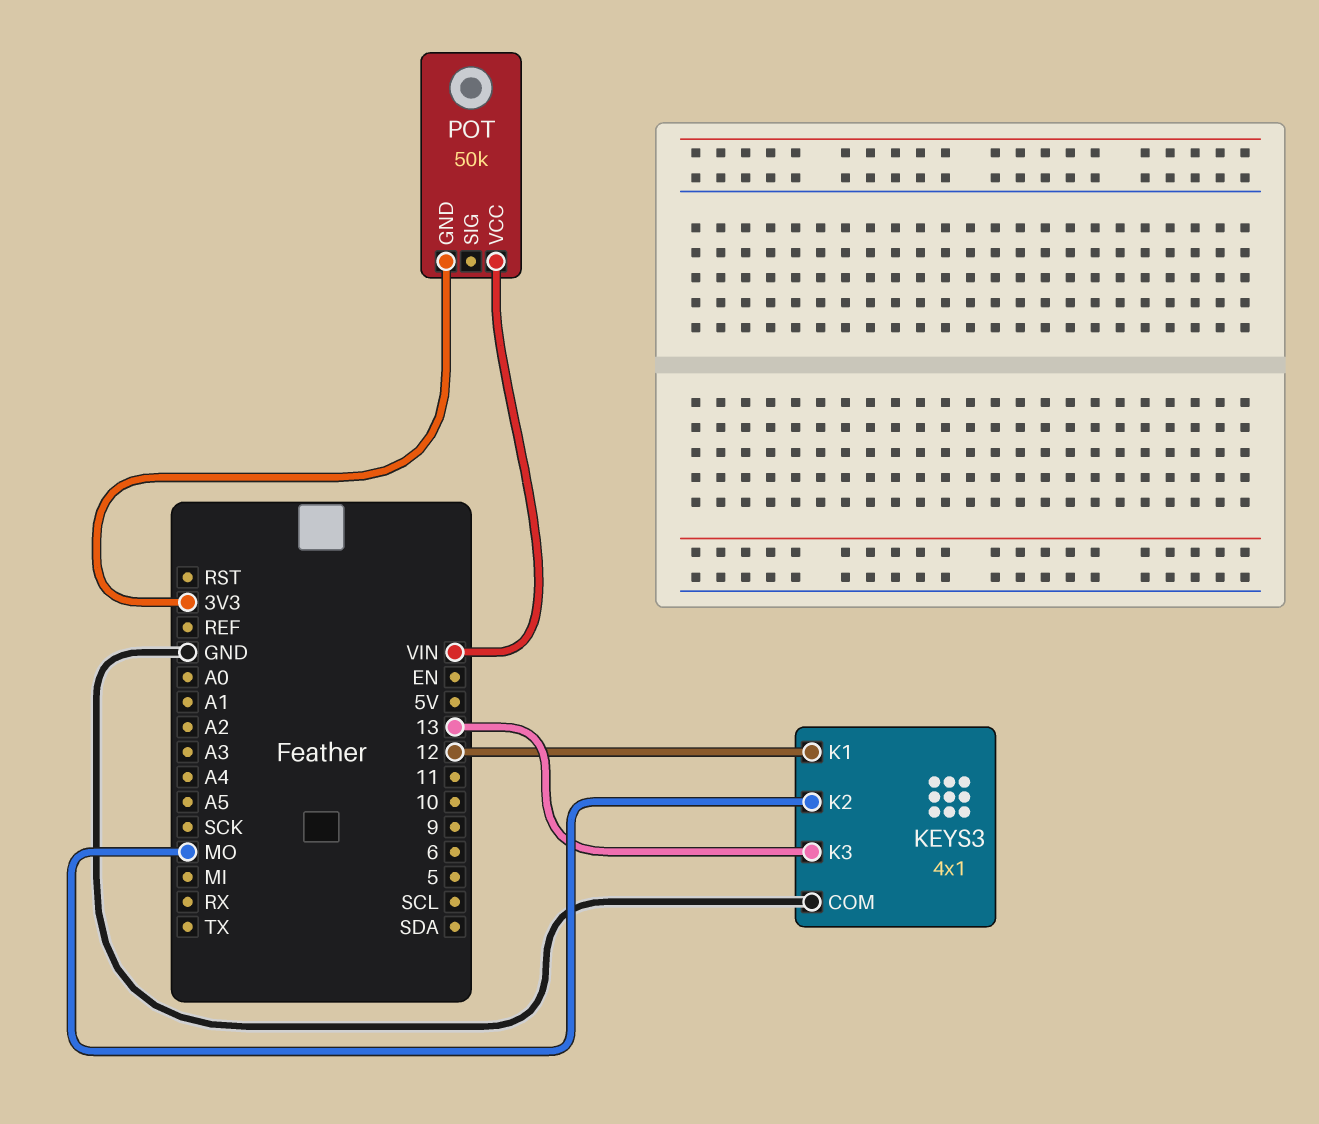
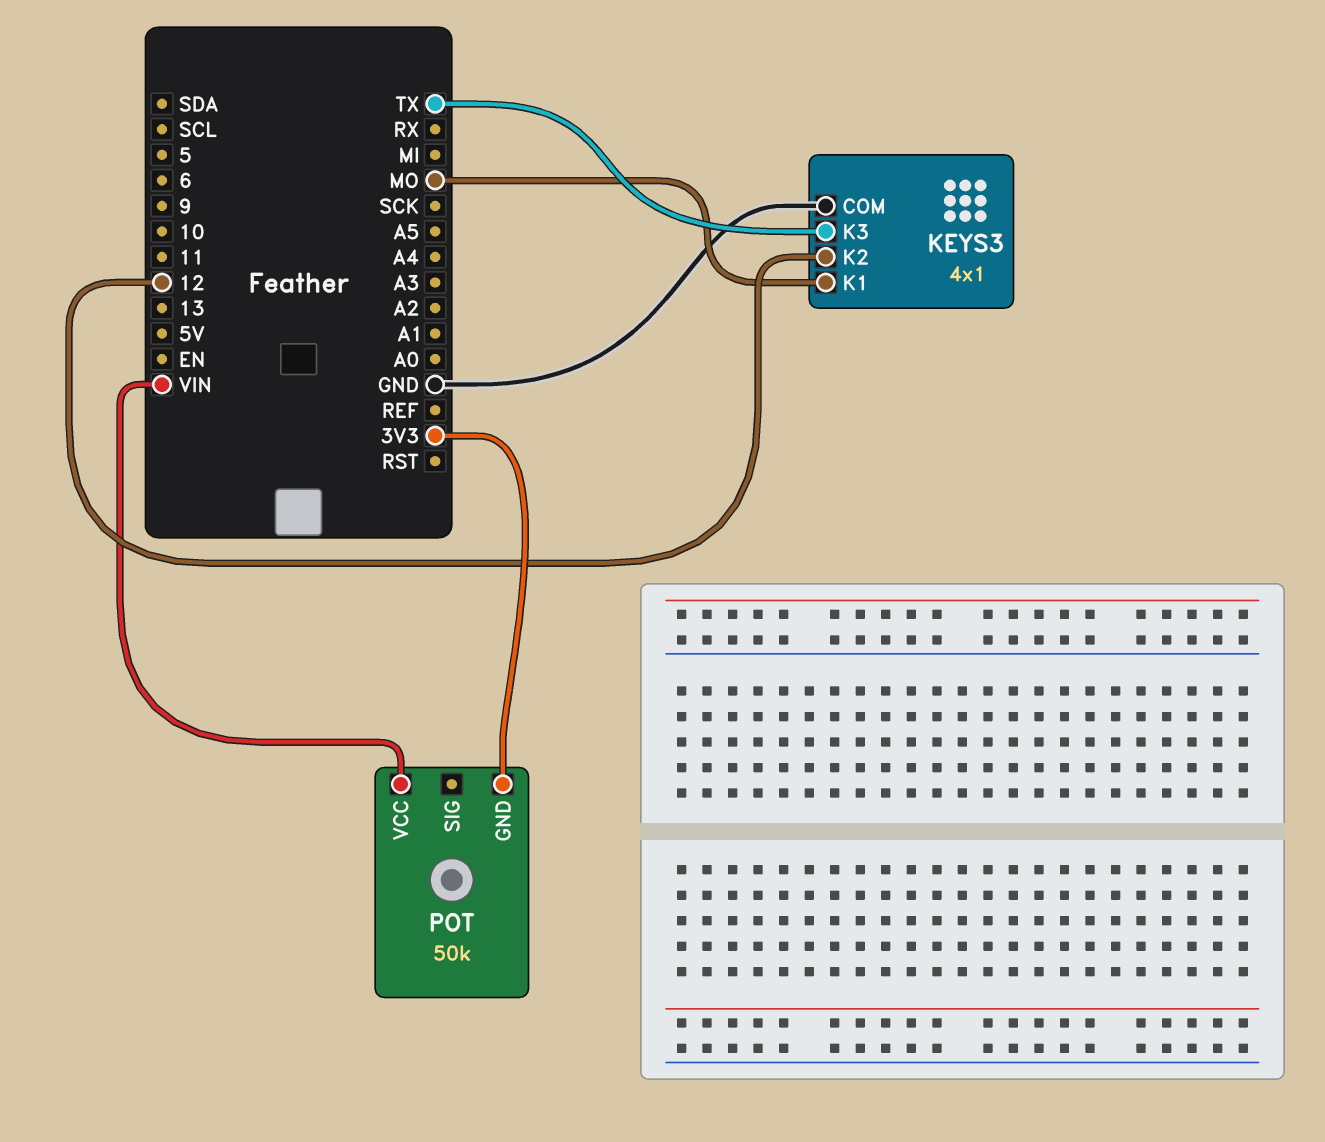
KEYS3 pin K1: 12 -> MO
KEYS3 pin K2: MO -> 12
KEYS3 pin K3: 13 -> TX

